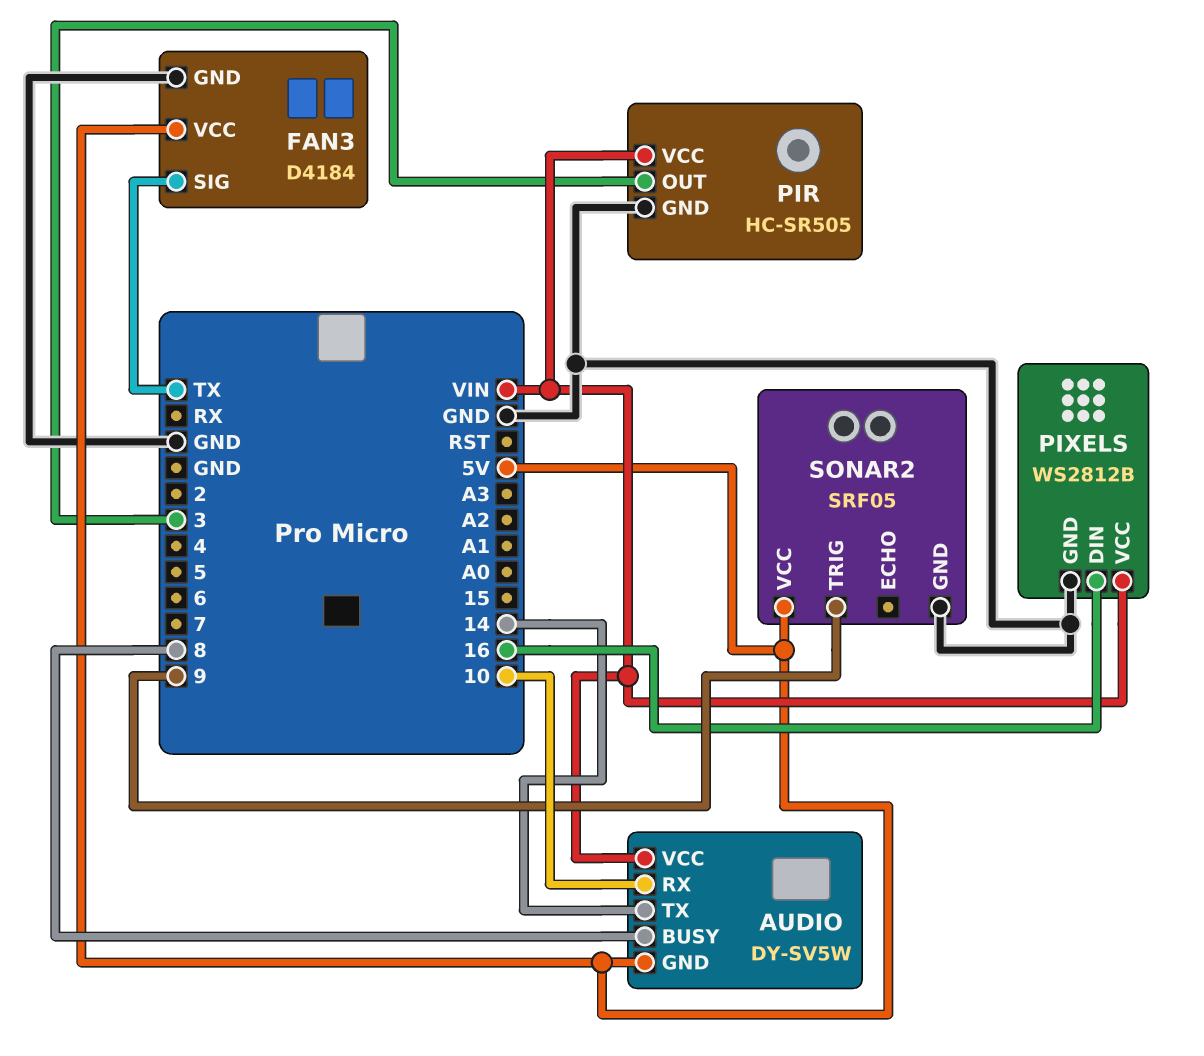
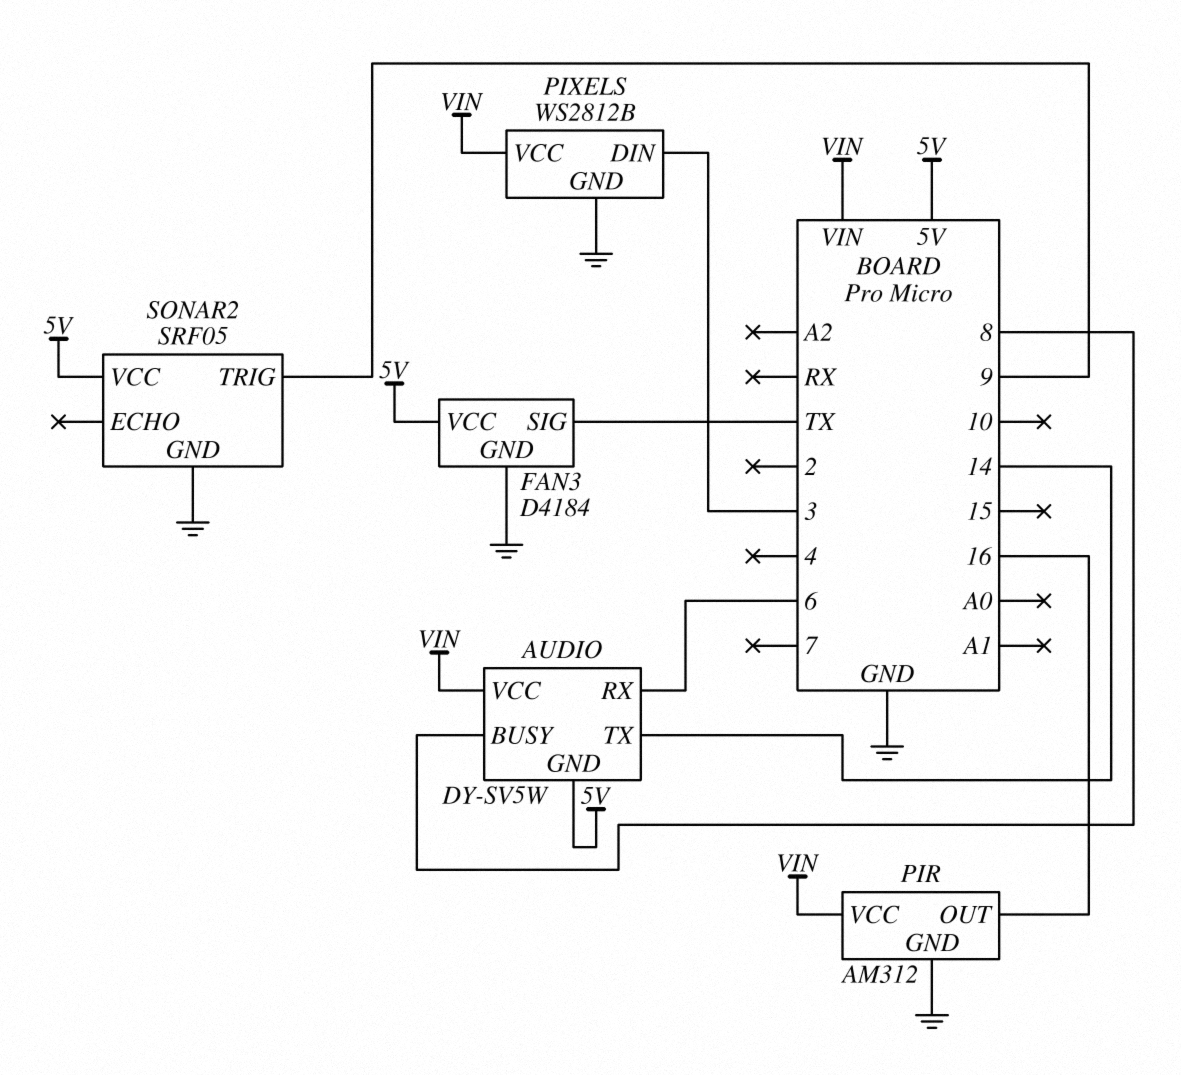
AUDIO pin RX: 10 -> 6
PIR: HC-SR505 -> AM312
PIR pin OUT: 3 -> 16
PIXELS pin DIN: 16 -> 3

